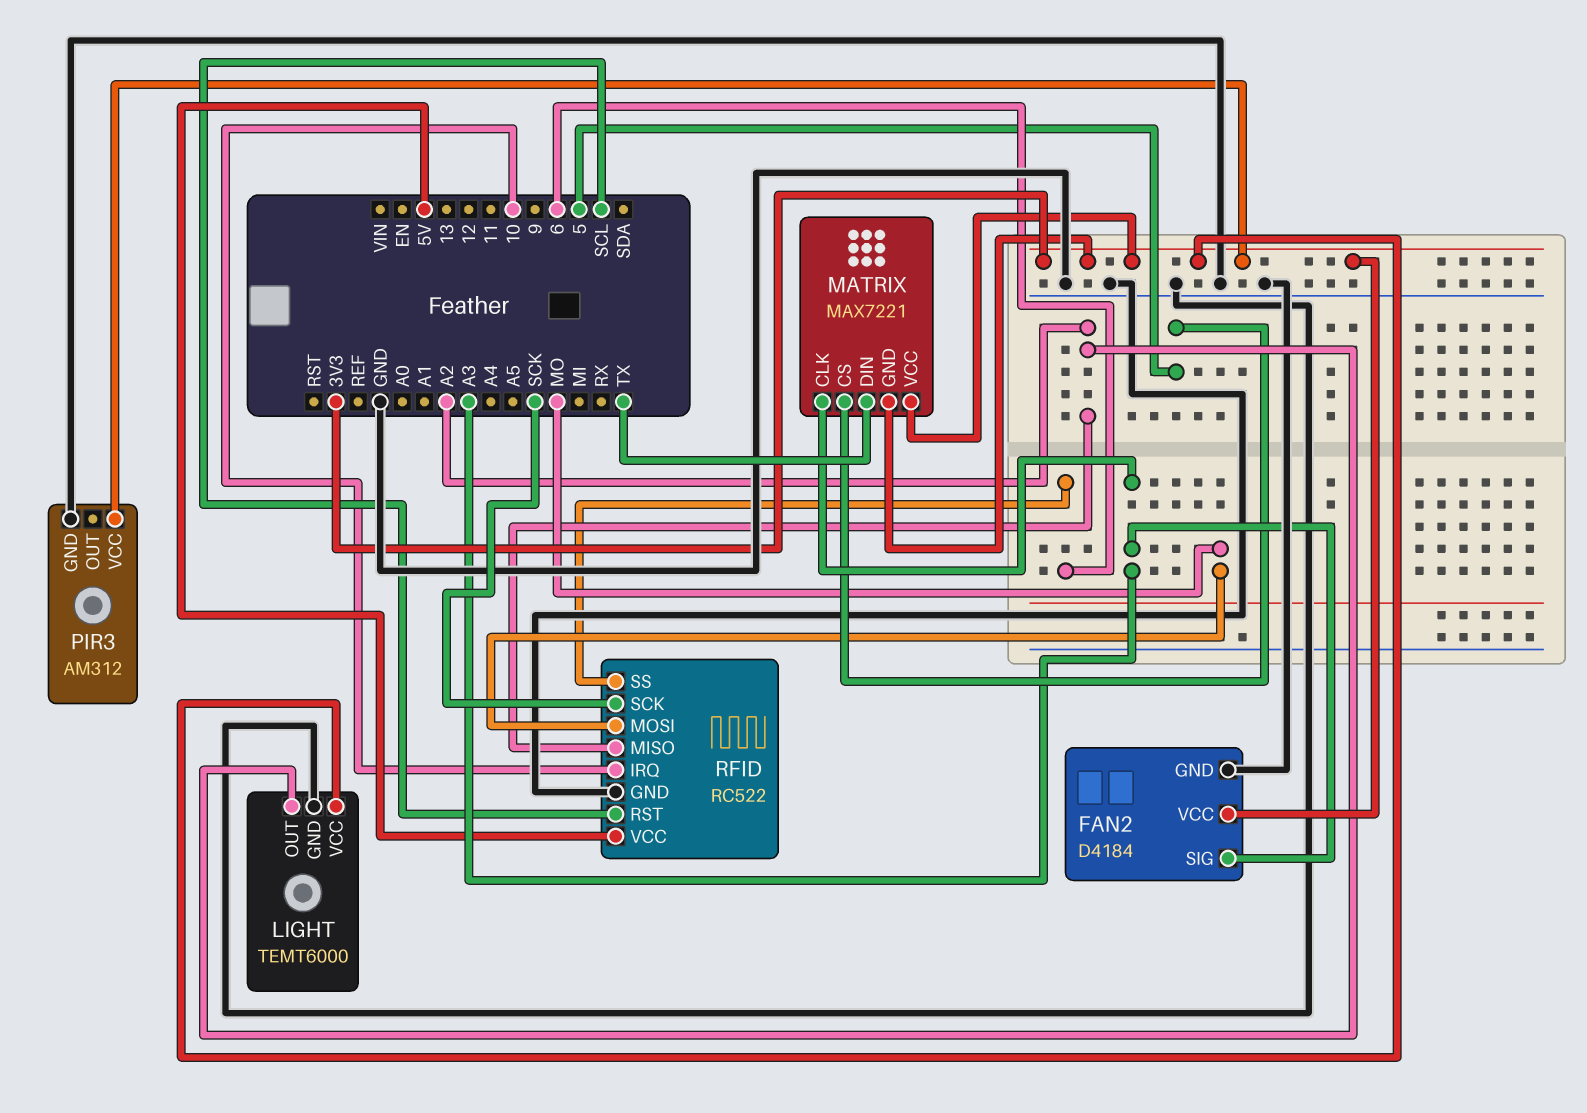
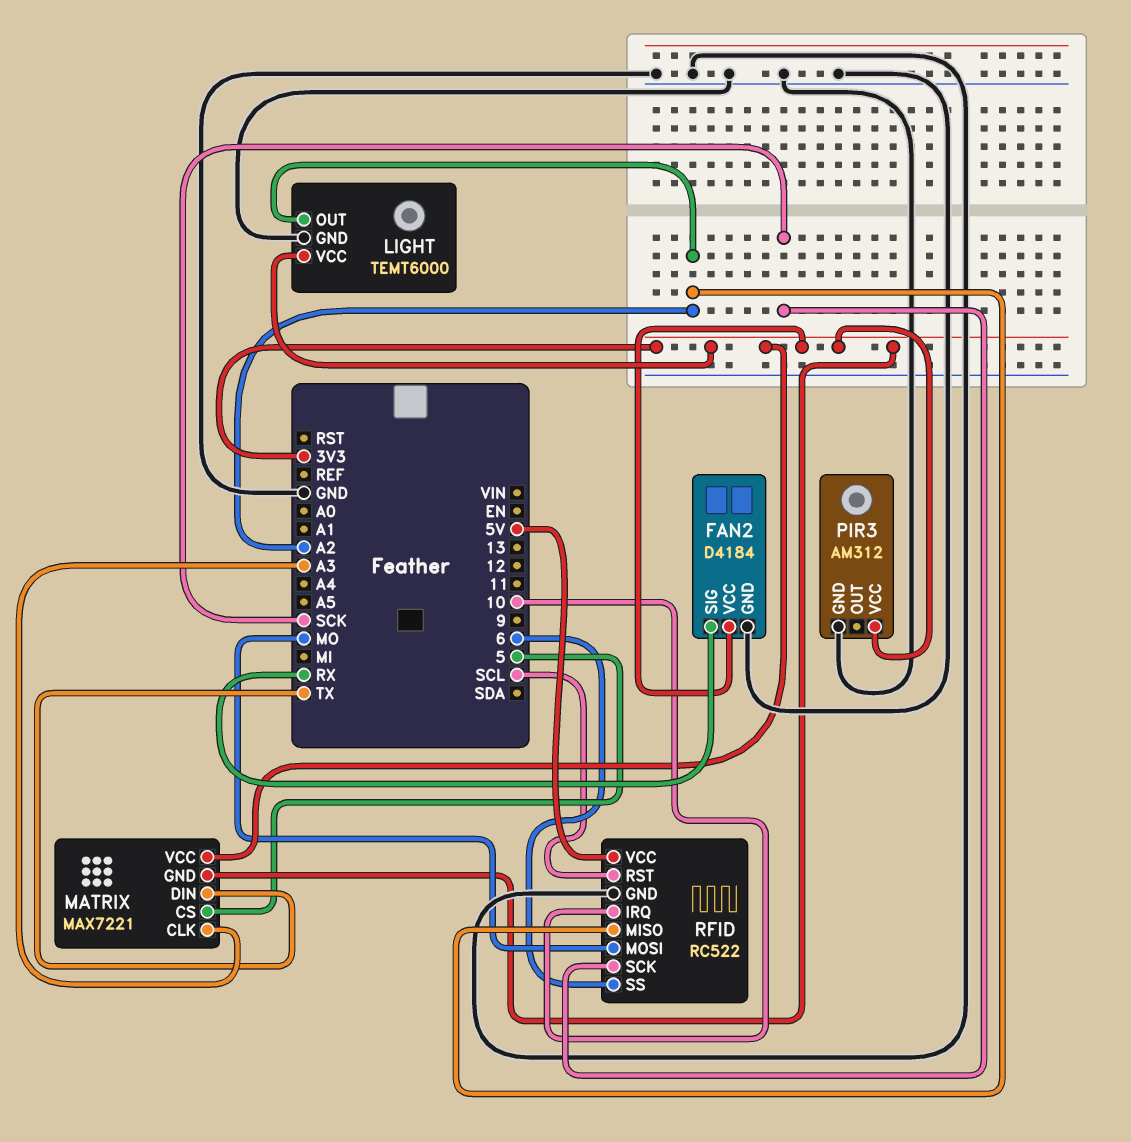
FAN2 pin SIG: A3 -> RX

